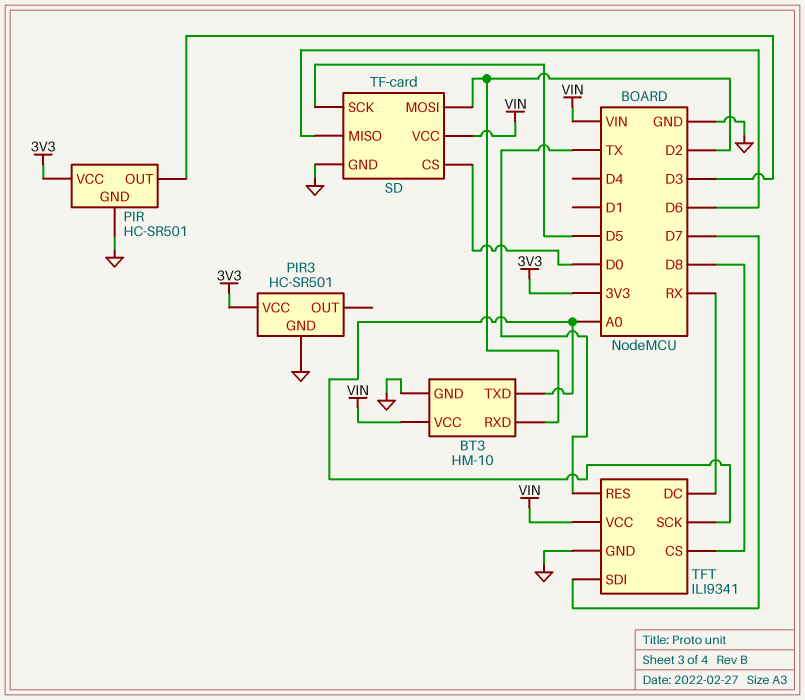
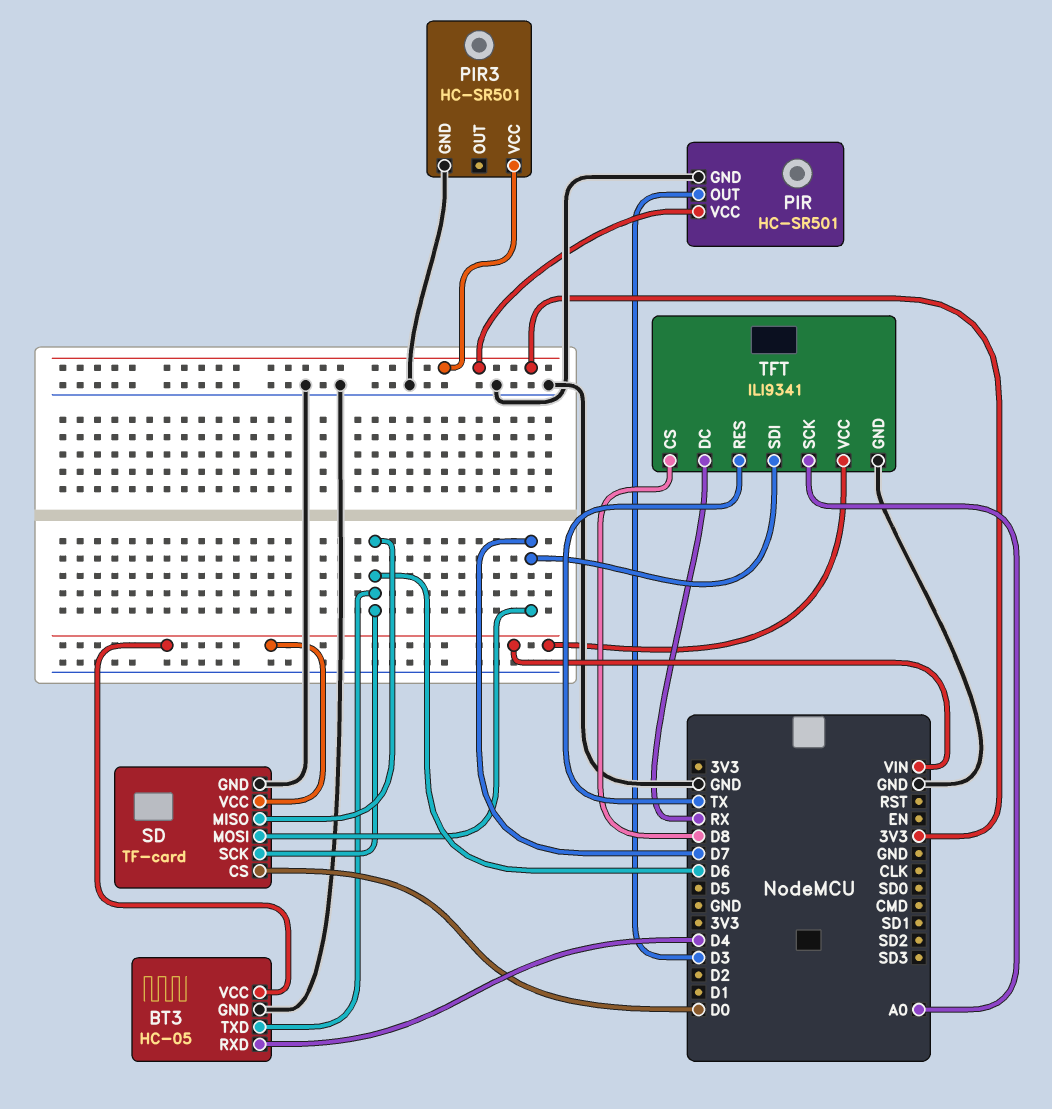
BT3: HM-10 -> HC-05
BT3 pin RXD: D2 -> D4
BT3 pin TXD: A0 -> D6
SD pin MOSI: D2 -> D7
SD pin SCK: D5 -> D6

